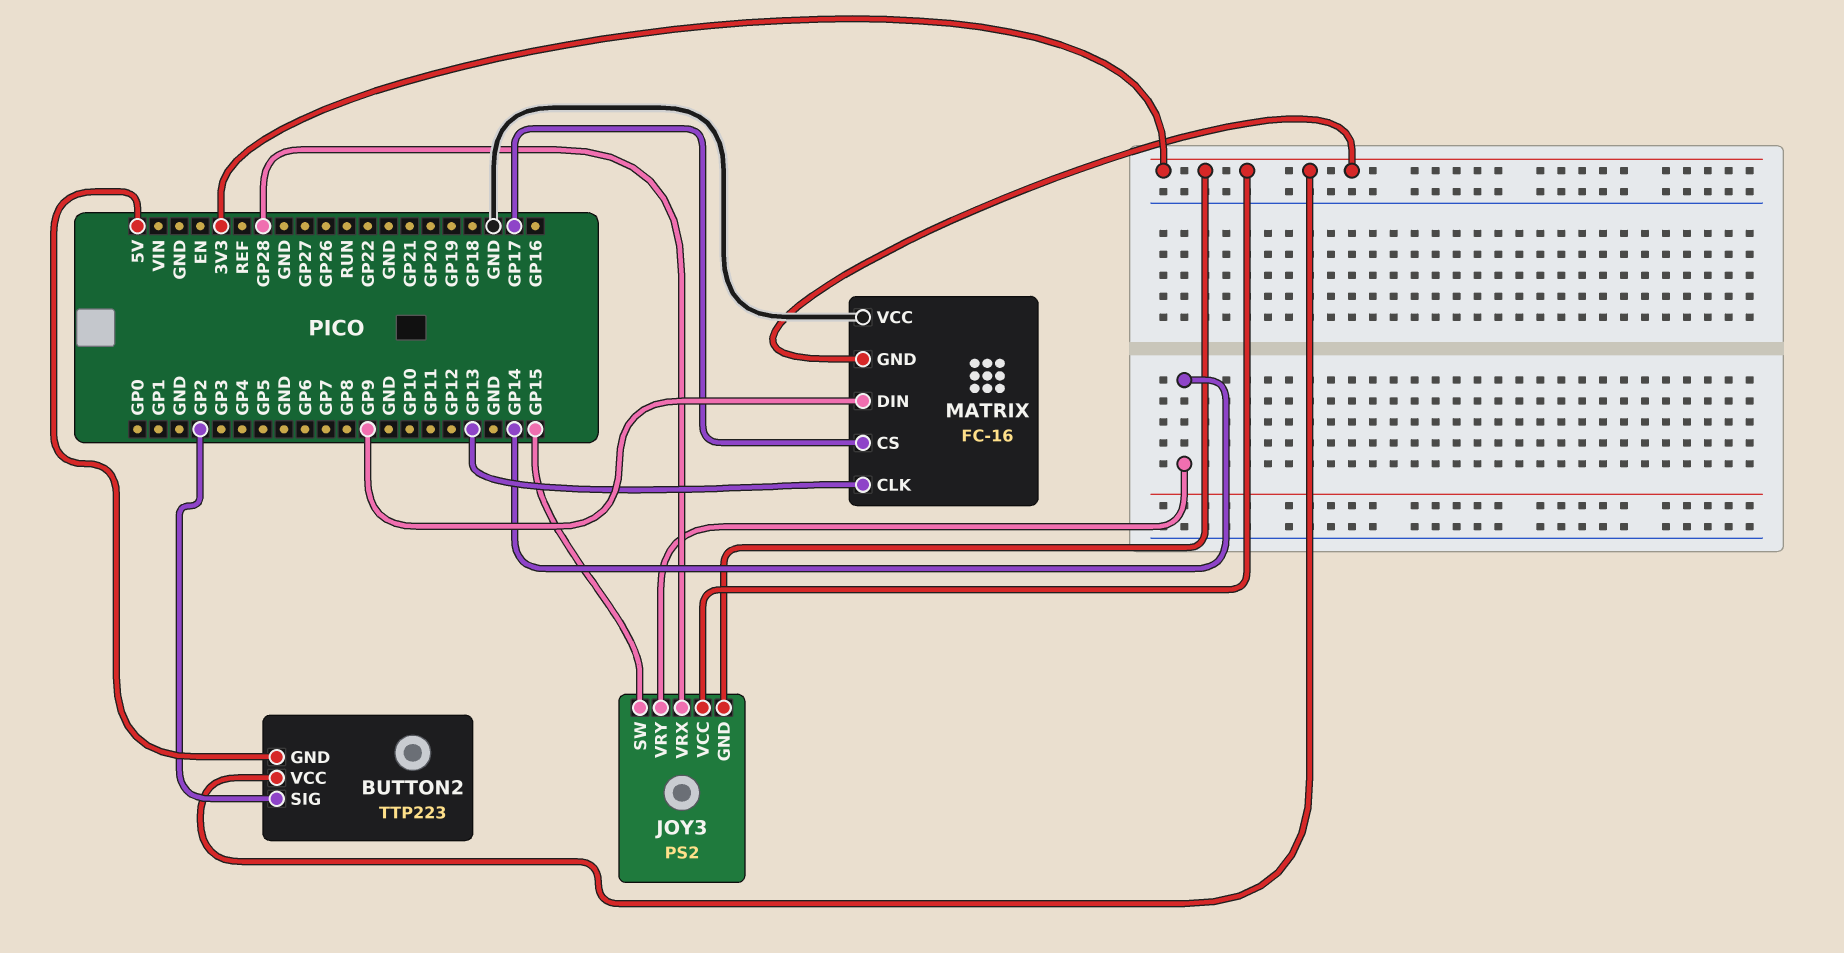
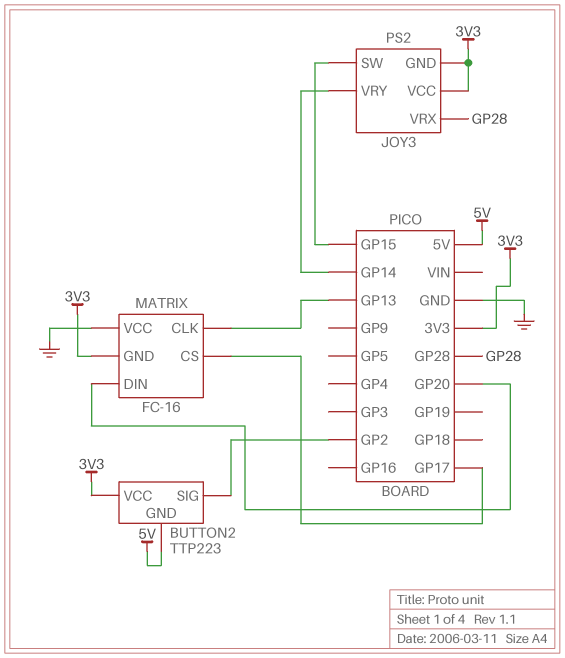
MATRIX pin DIN: GP9 -> GP20

